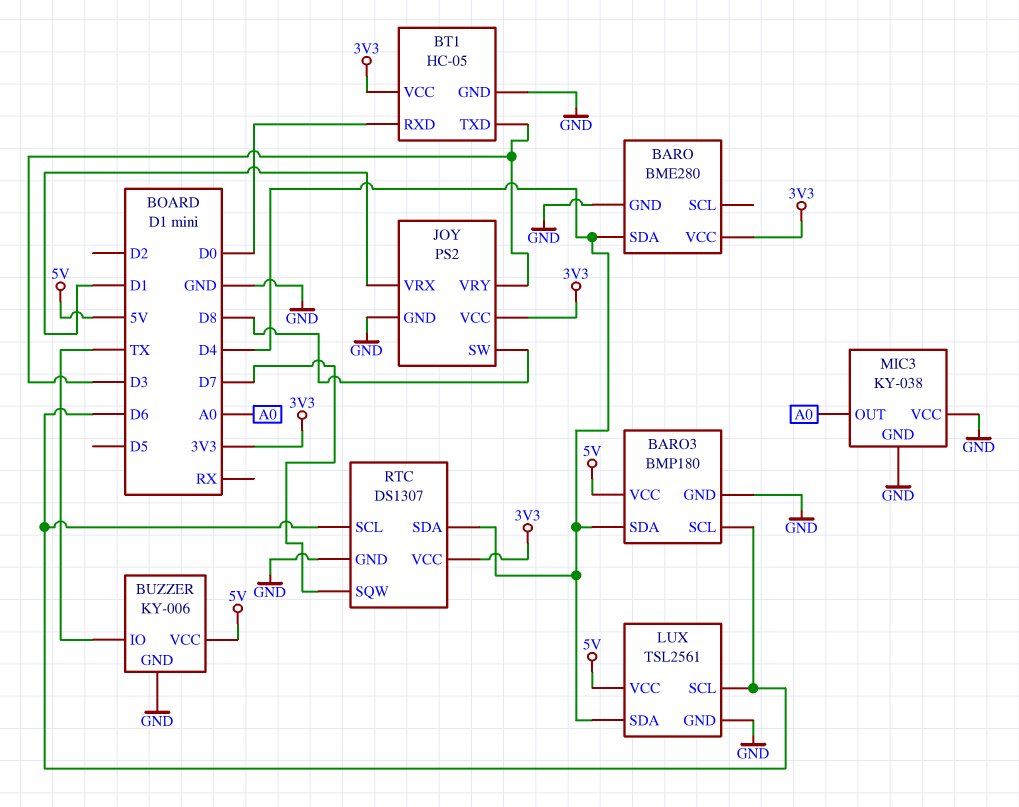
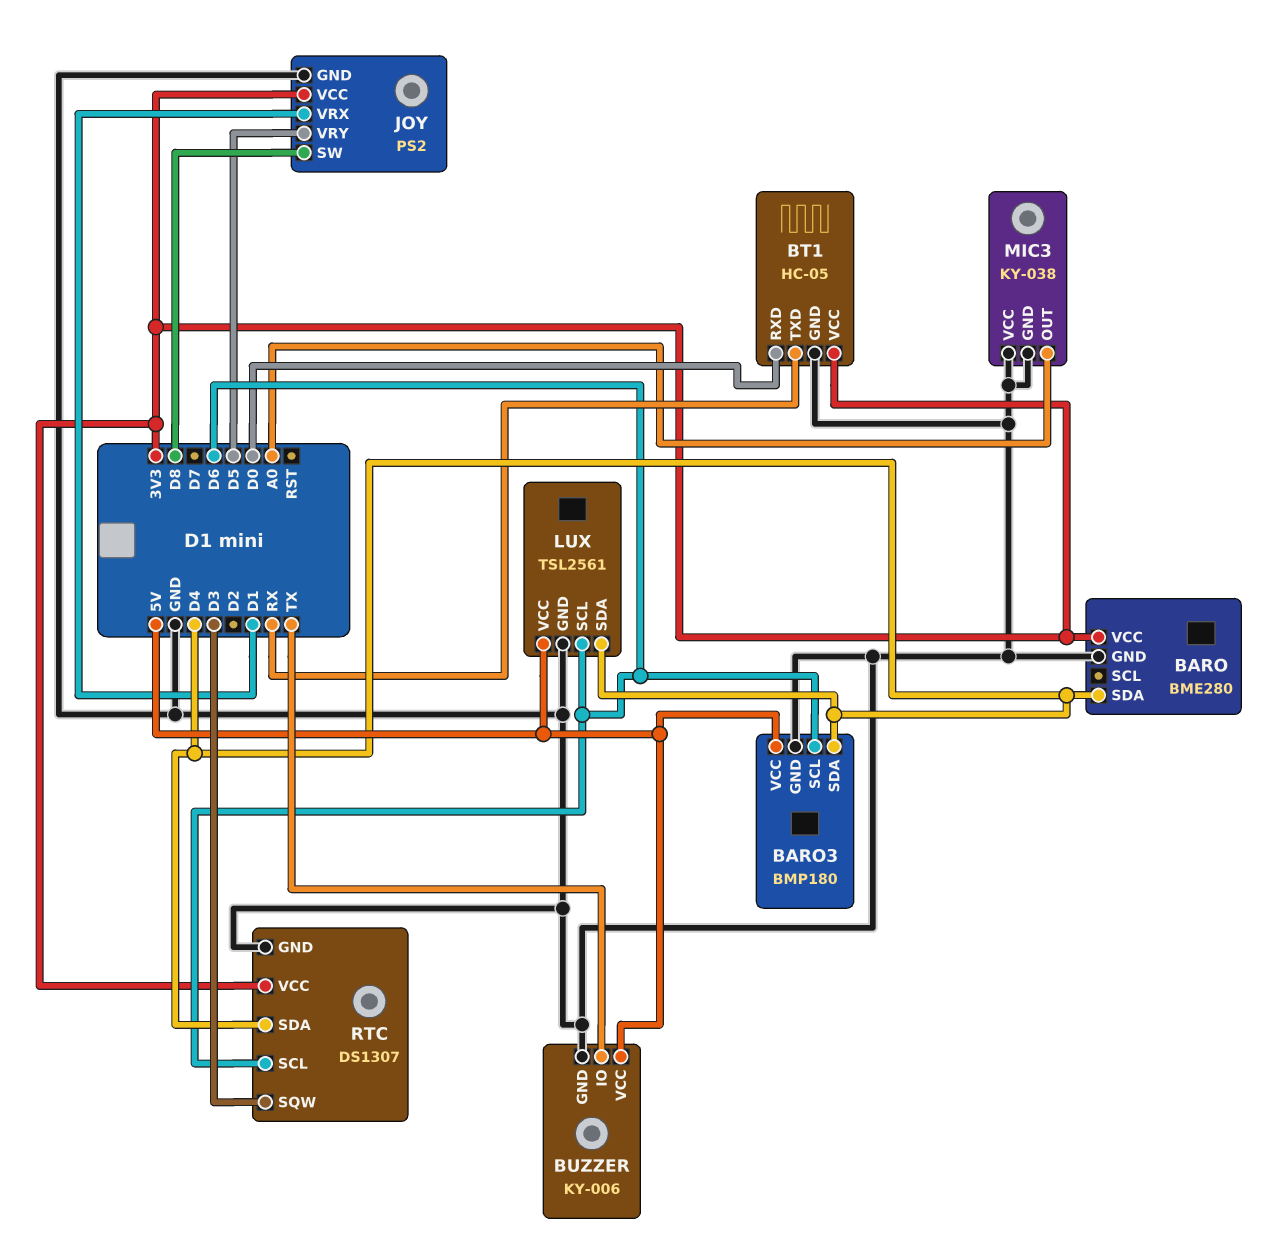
BT1 pin TXD: D3 -> RX
JOY pin VRY: D3 -> D5
RTC pin SQW: D7 -> D3

